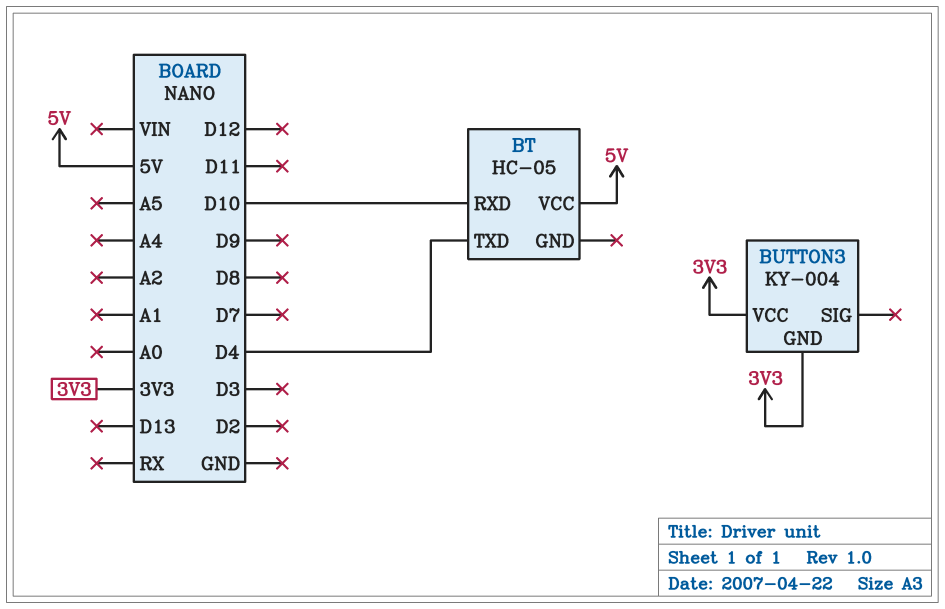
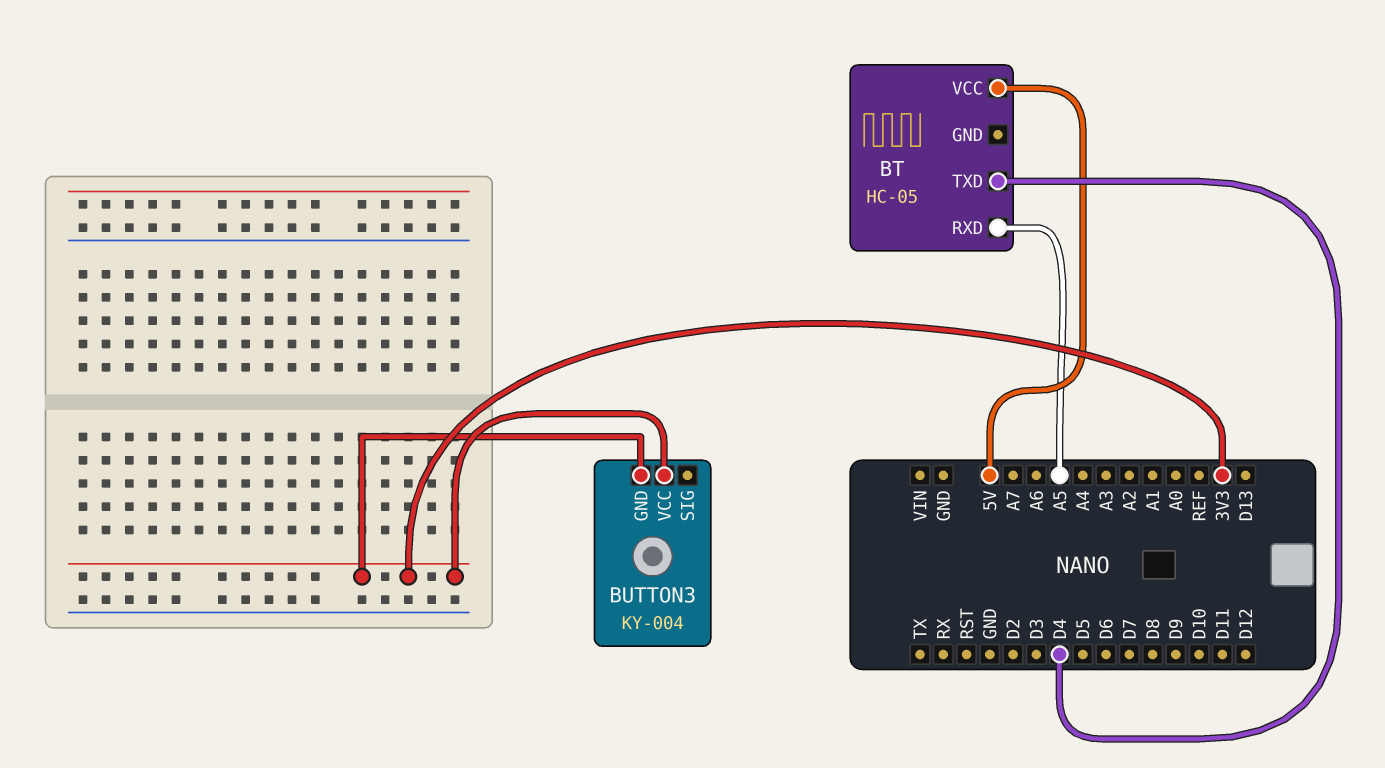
BT pin RXD: D10 -> A5

